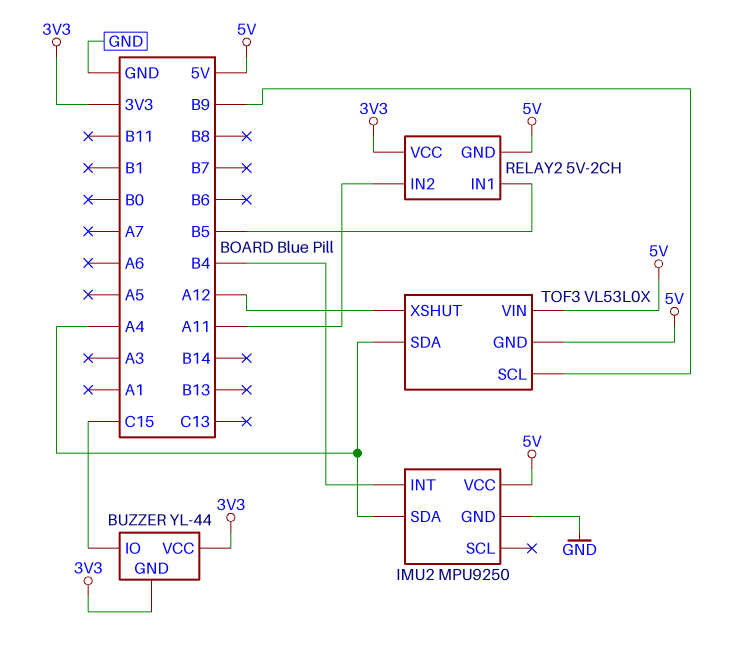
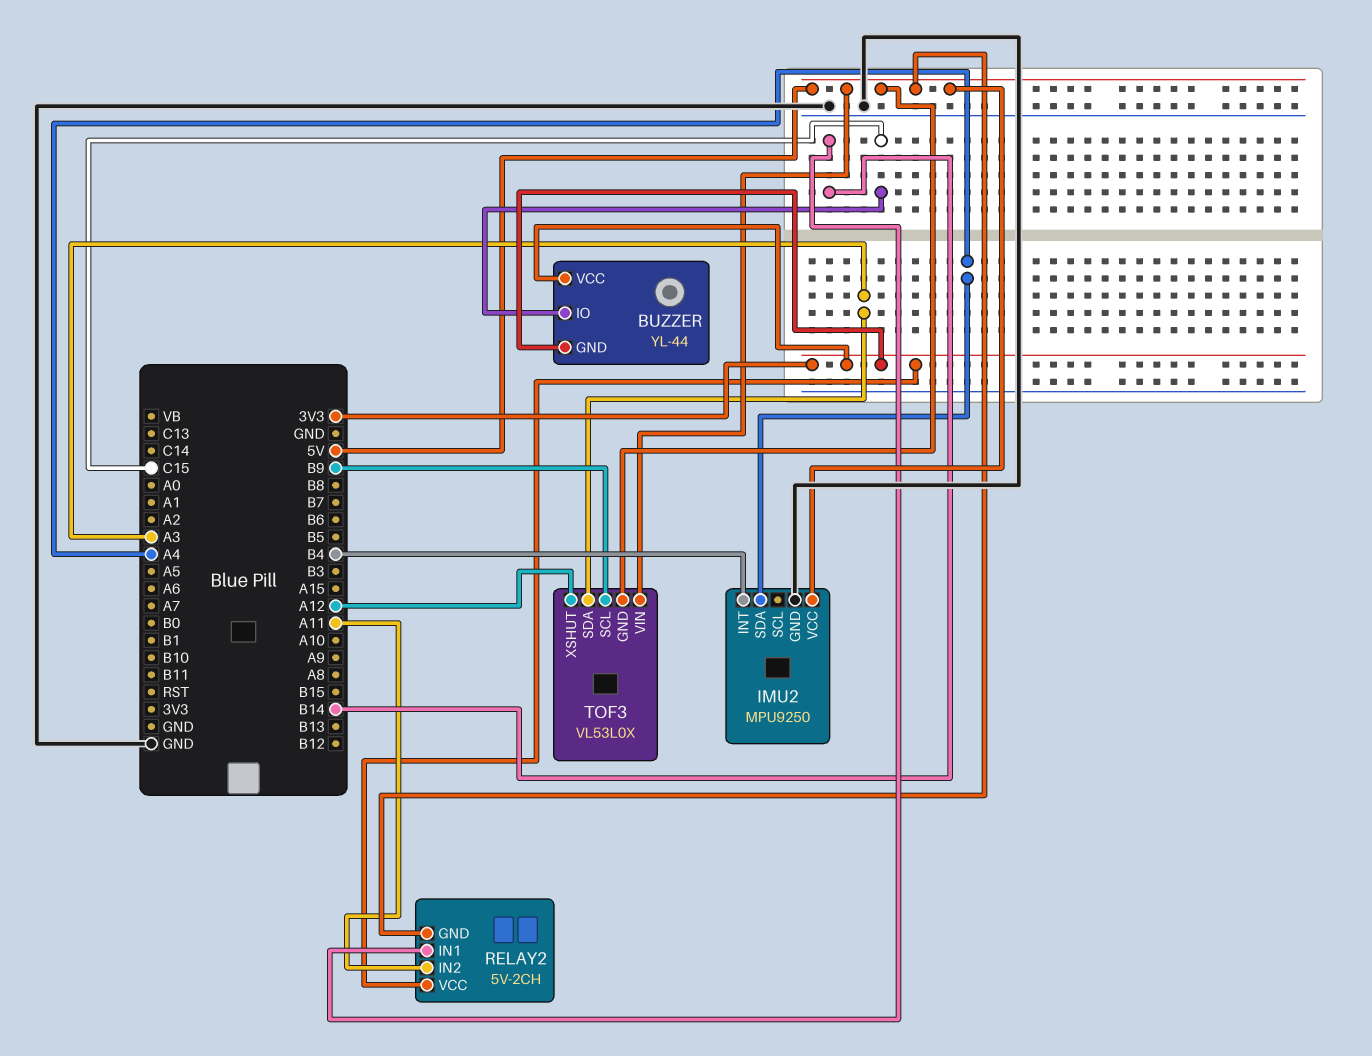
RELAY2 pin IN1: B5 -> B14
TOF3 pin SDA: A4 -> A3

